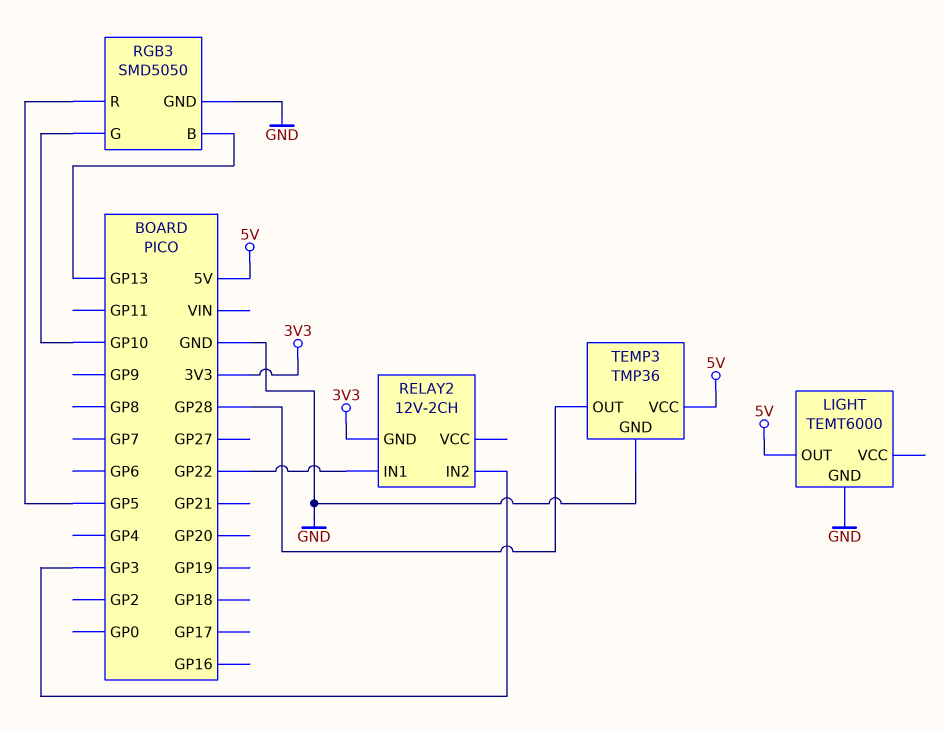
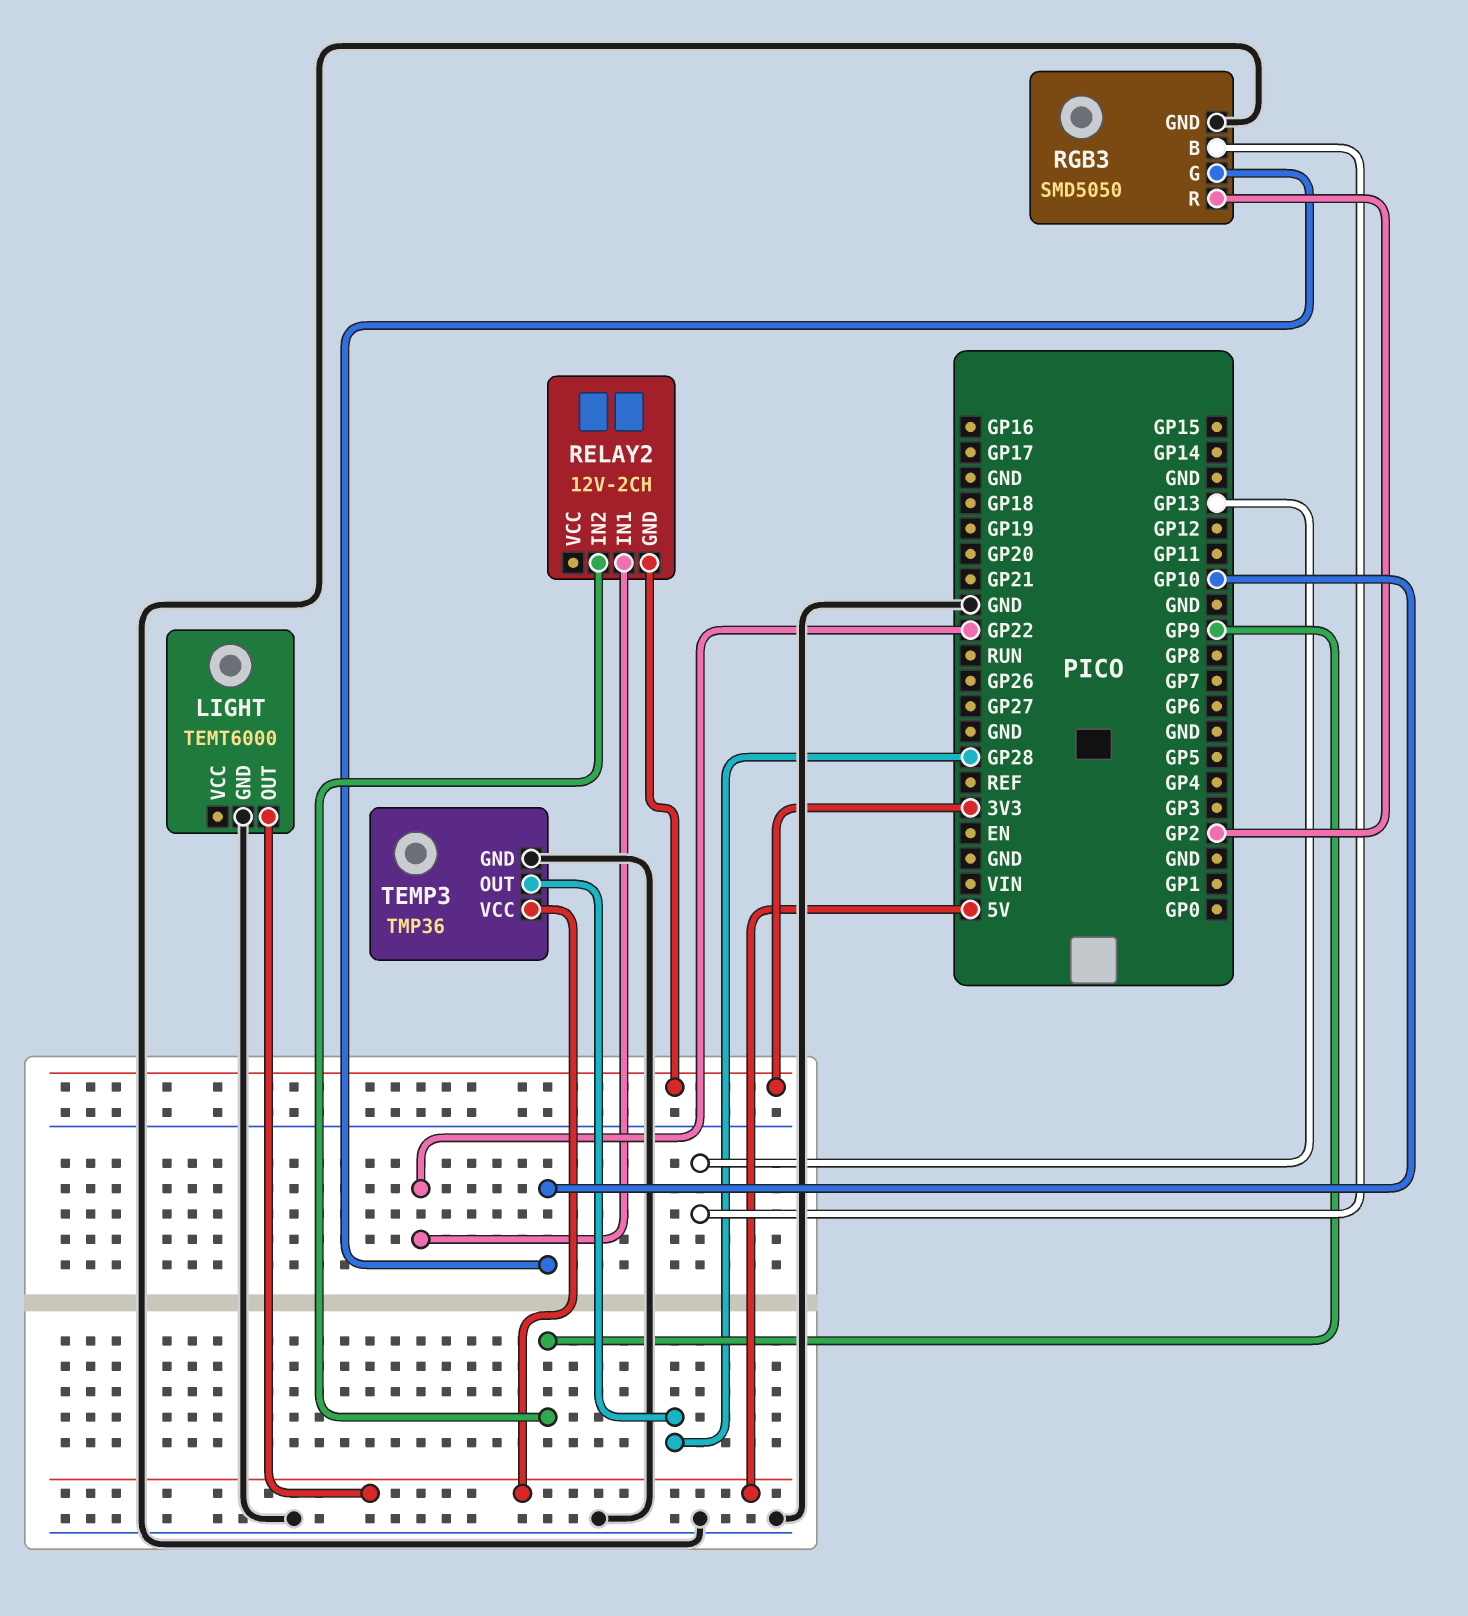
RELAY2 pin IN2: GP3 -> GP9
RGB3 pin R: GP5 -> GP2

